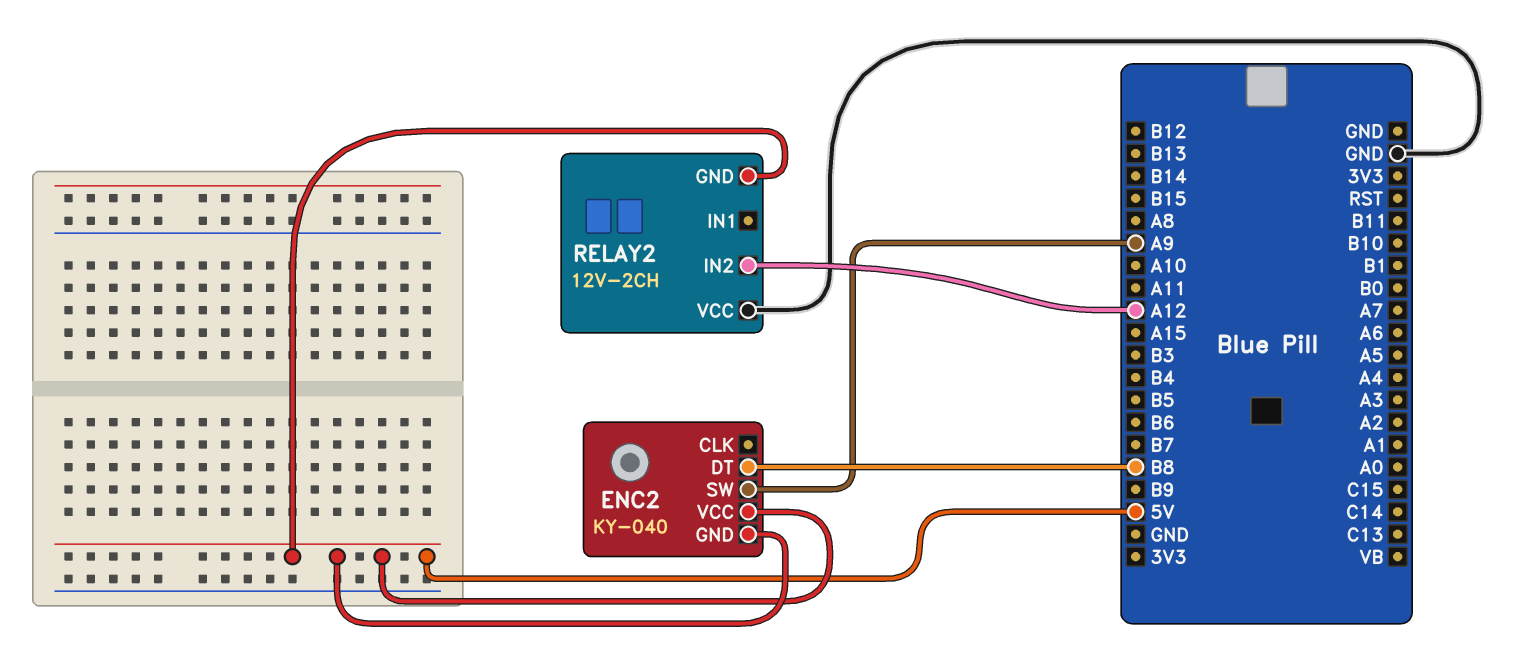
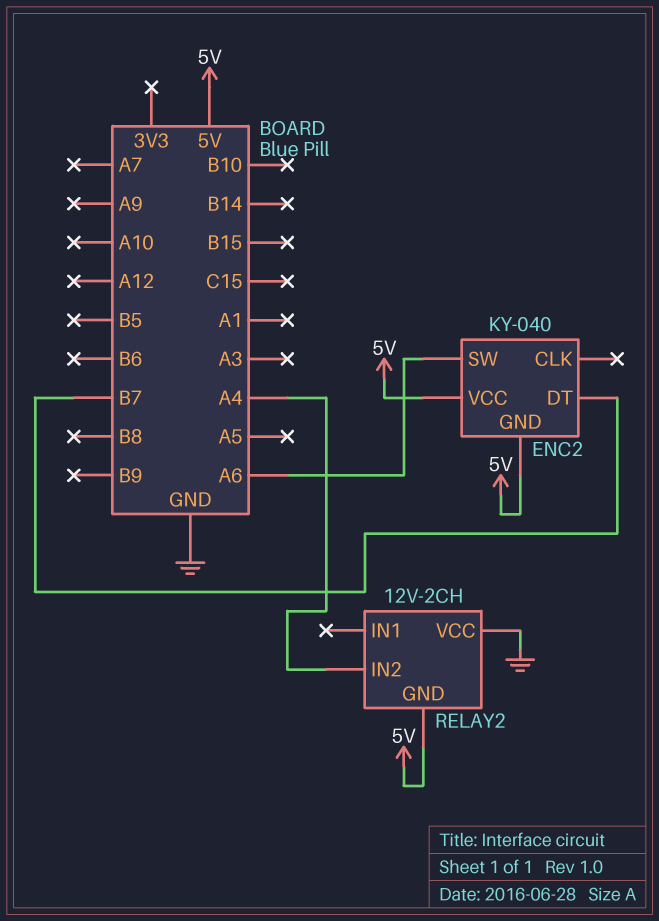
ENC2 pin DT: B8 -> B7
ENC2 pin SW: A9 -> A6
RELAY2 pin IN2: A12 -> A4

